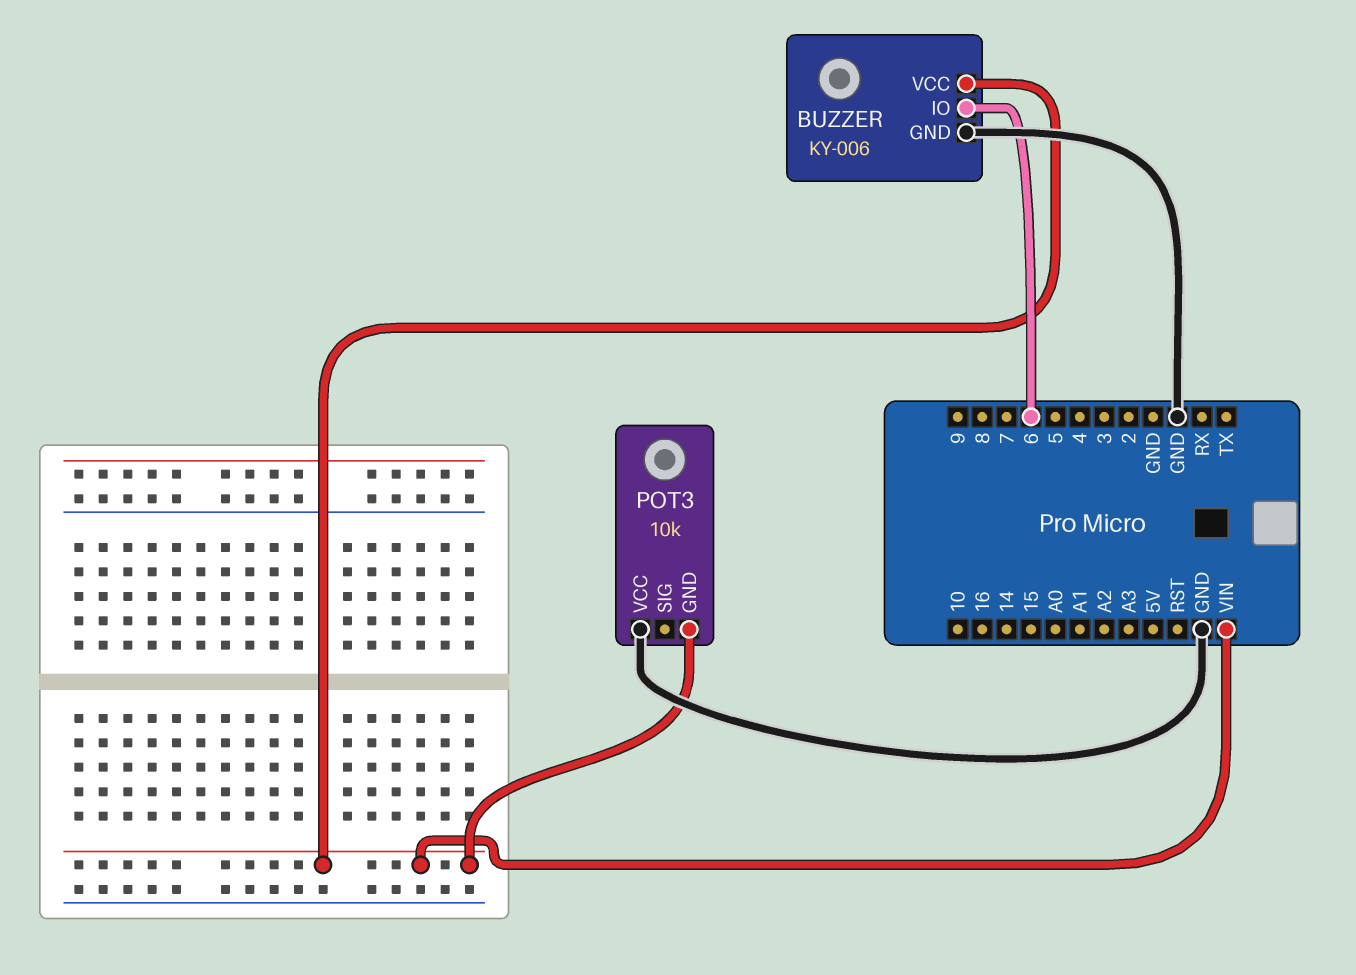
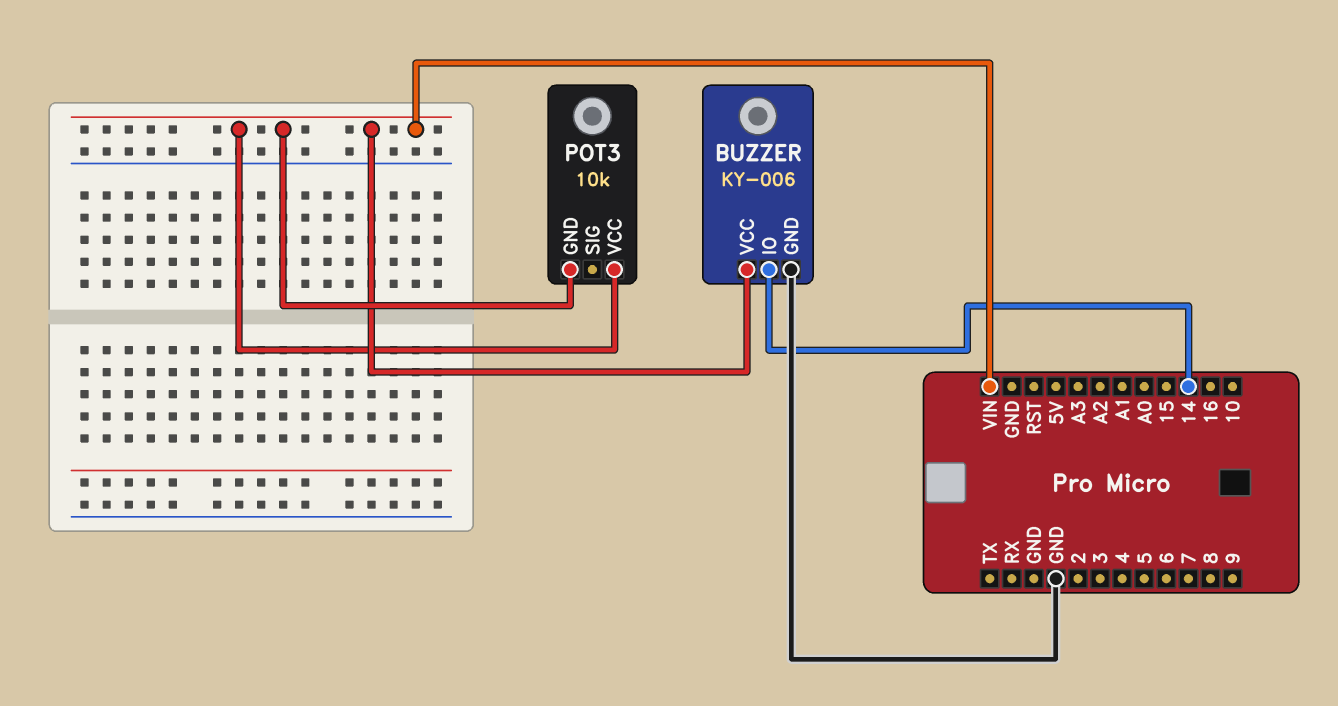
BUZZER pin IO: 6 -> 14
POT3 pin VCC: GND -> VIN

